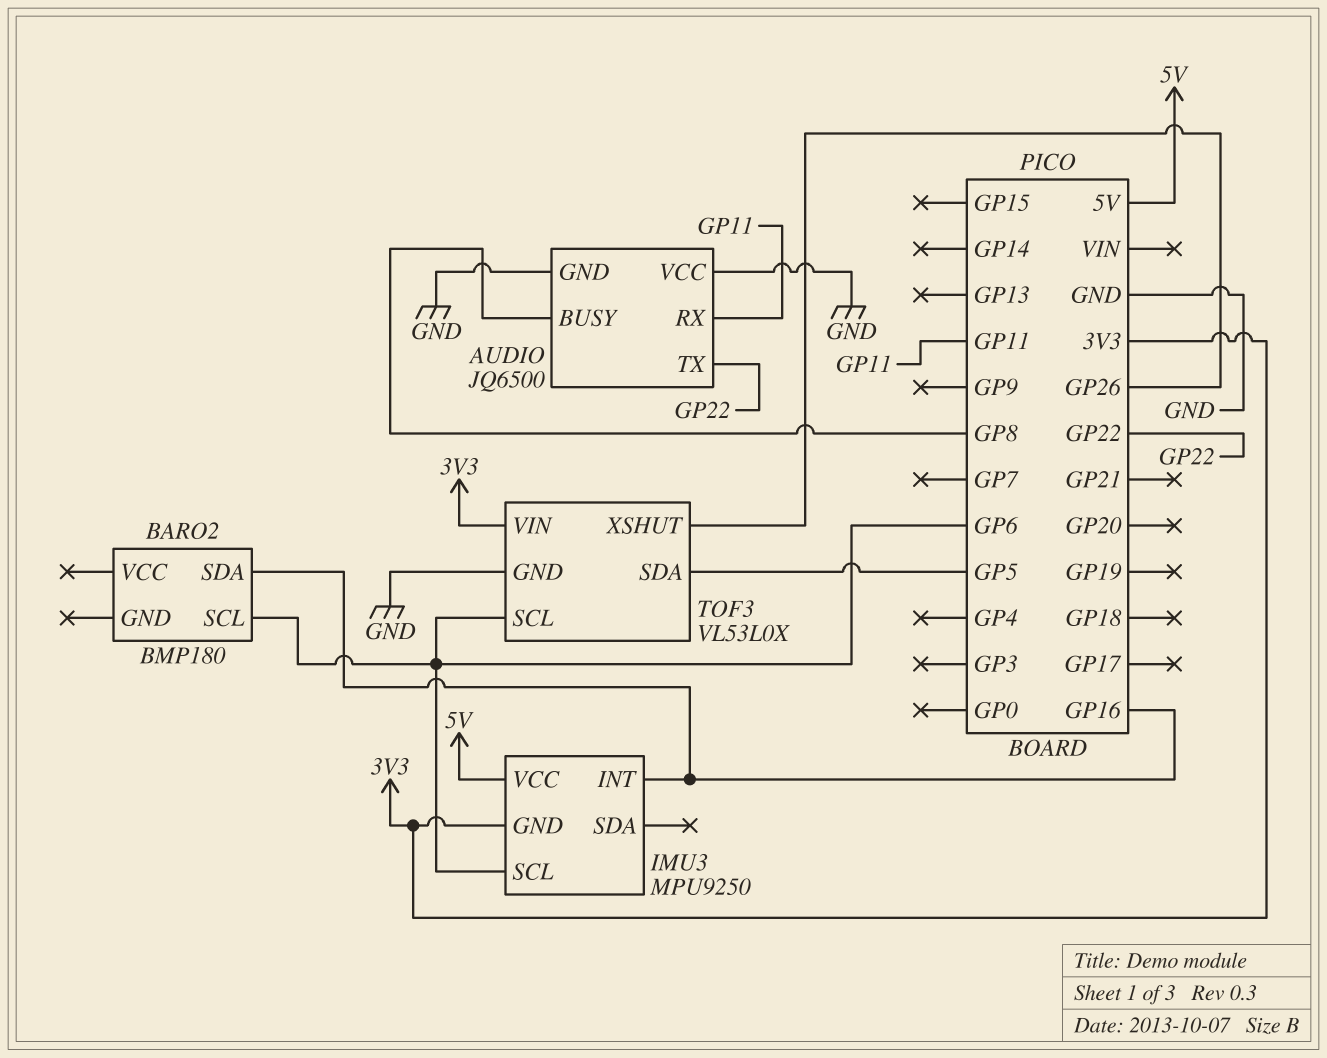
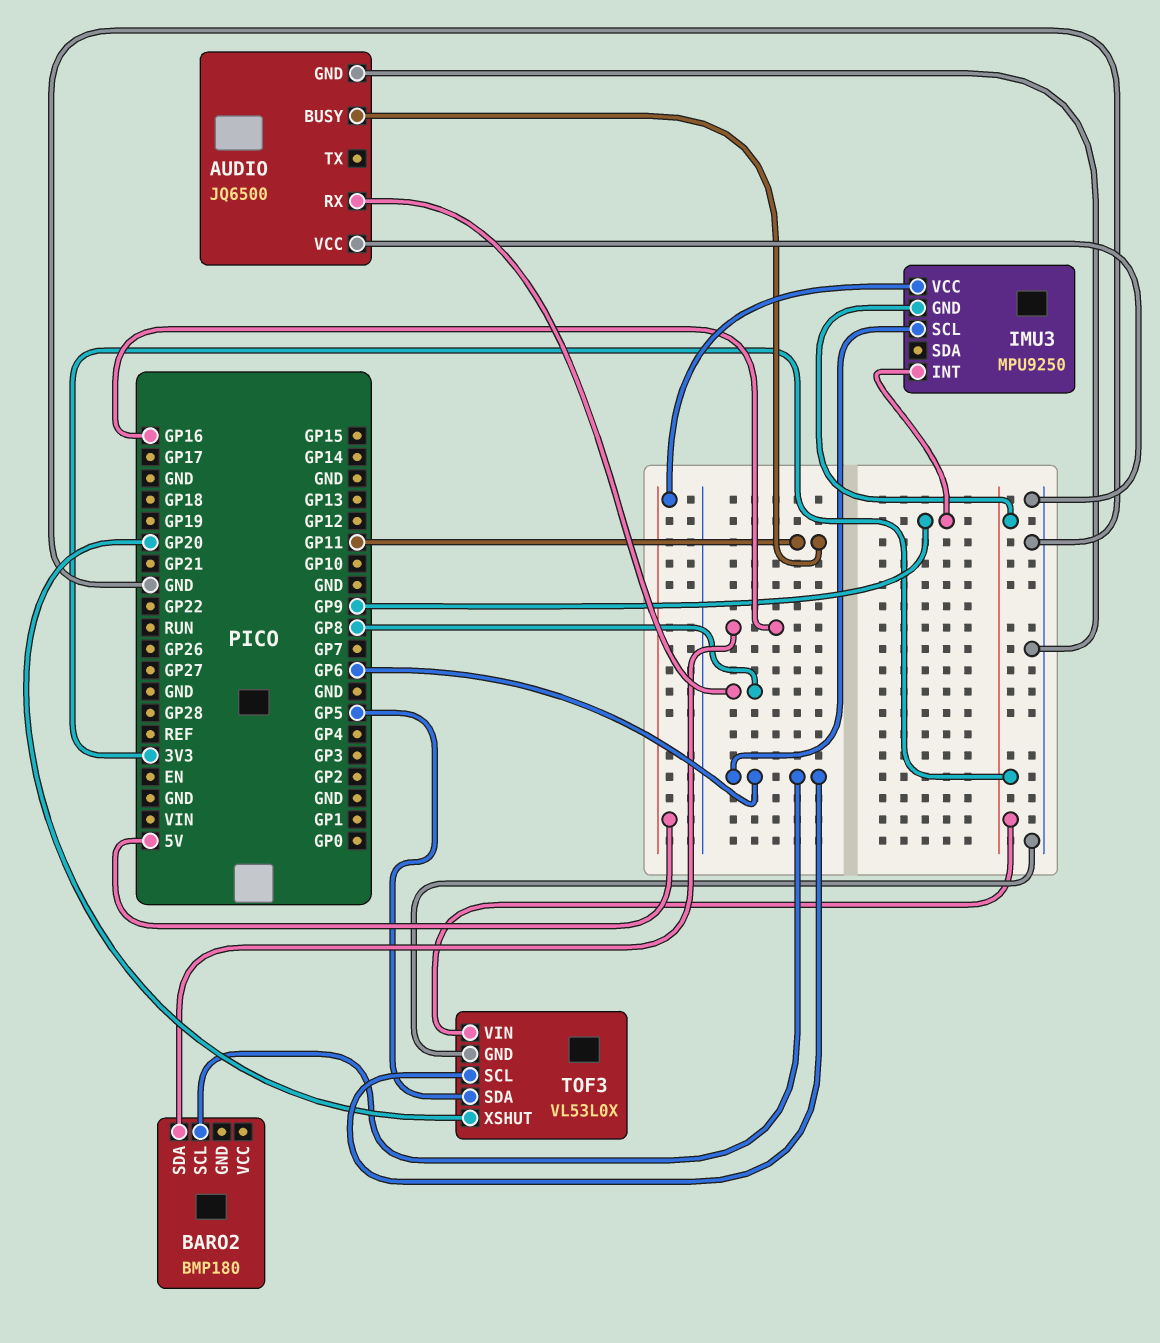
AUDIO pin BUSY: GP8 -> GP11
AUDIO pin RX: GP11 -> GP8
AUDIO pin TX: GP22 -> none
IMU3 pin INT: GP16 -> GP9
TOF3 pin XSHUT: GP26 -> GP20

